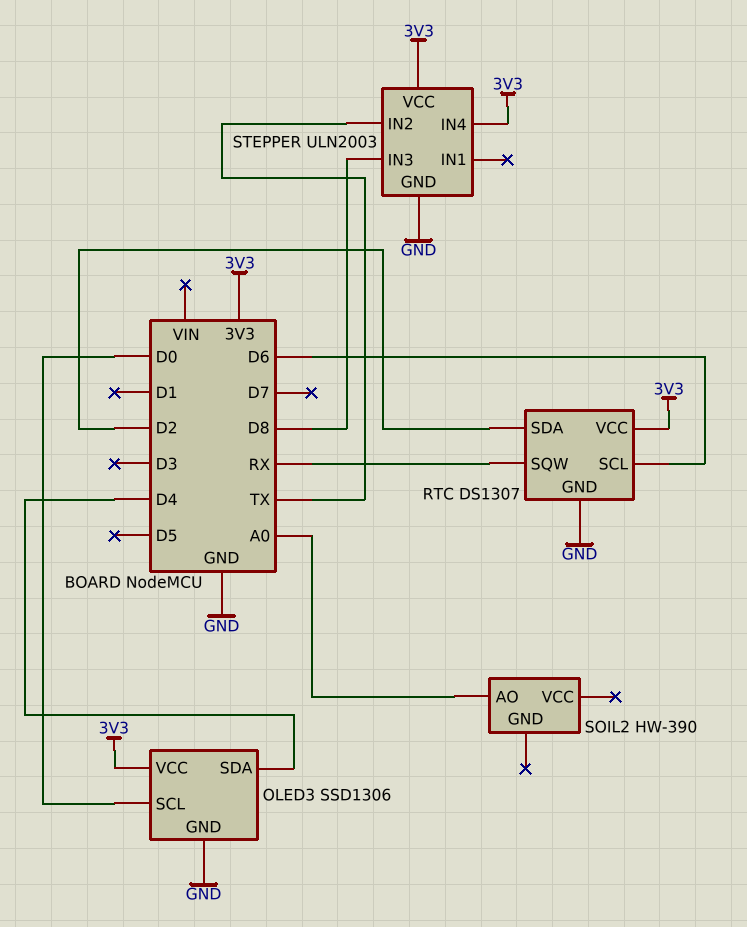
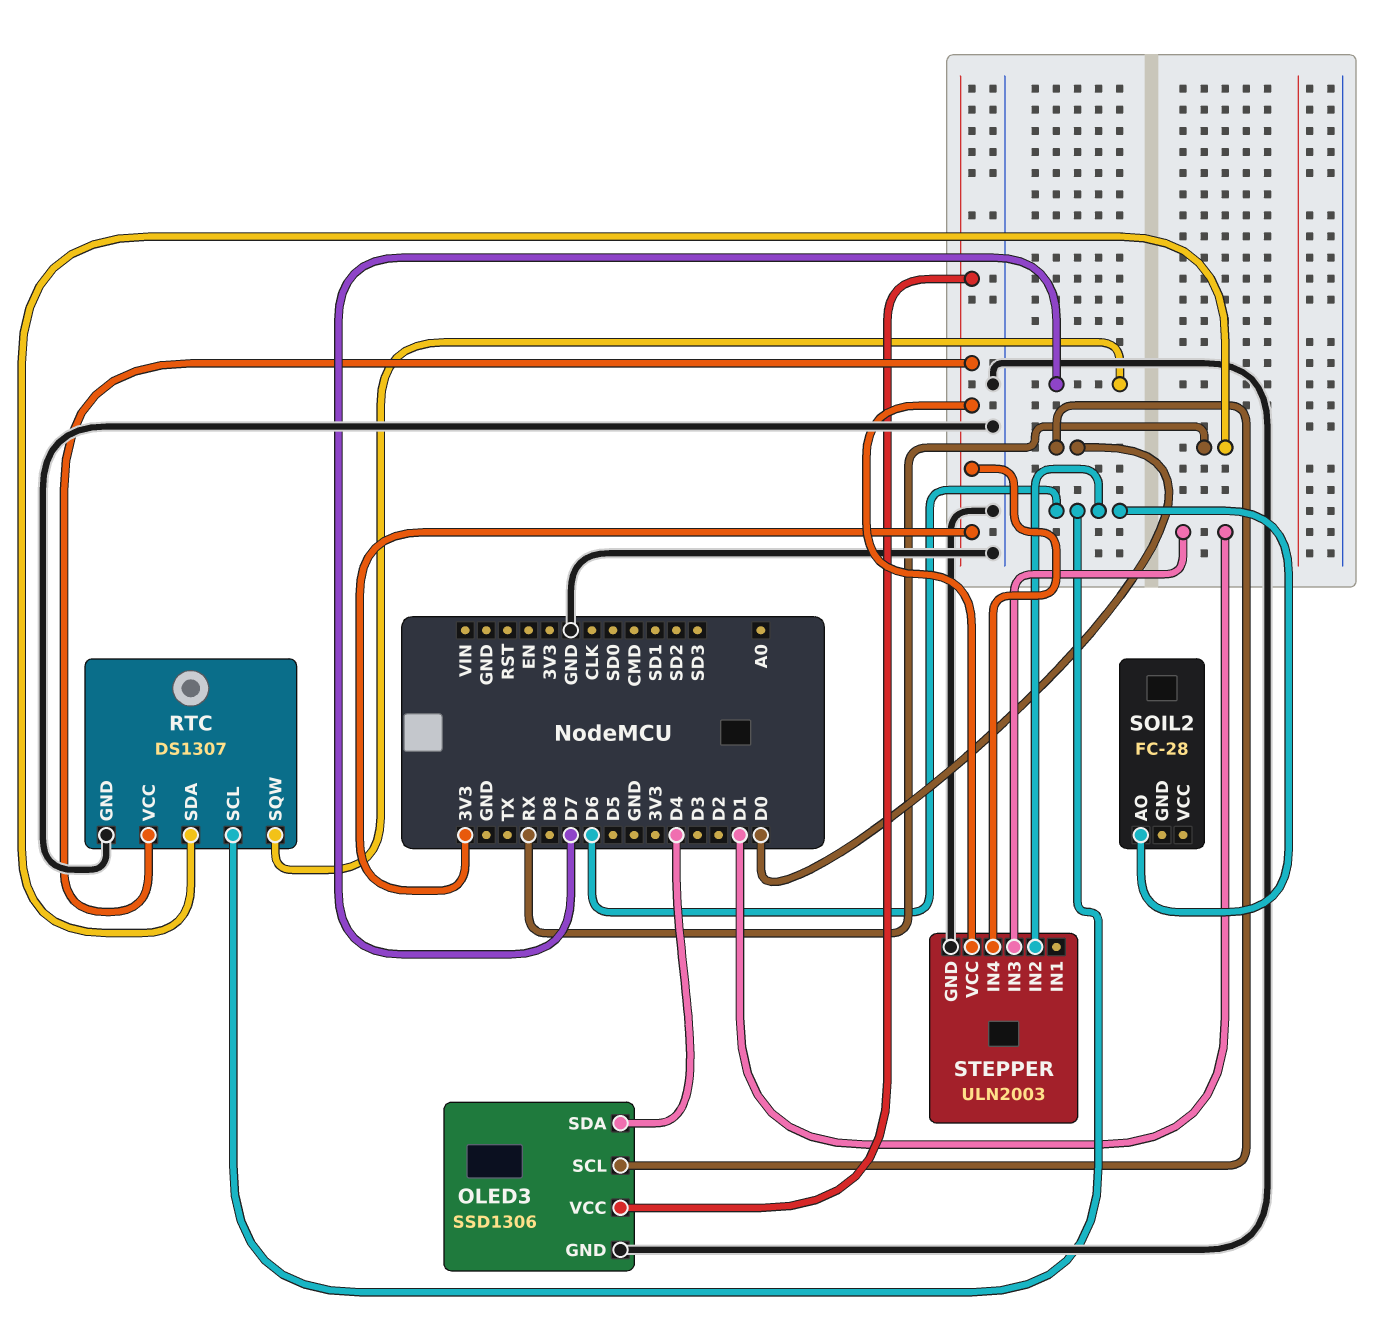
RTC pin SDA: D2 -> RX
RTC pin SQW: RX -> D7
SOIL2: HW-390 -> FC-28
SOIL2 pin AO: A0 -> D6
STEPPER pin IN2: TX -> D6
STEPPER pin IN3: D8 -> D1

